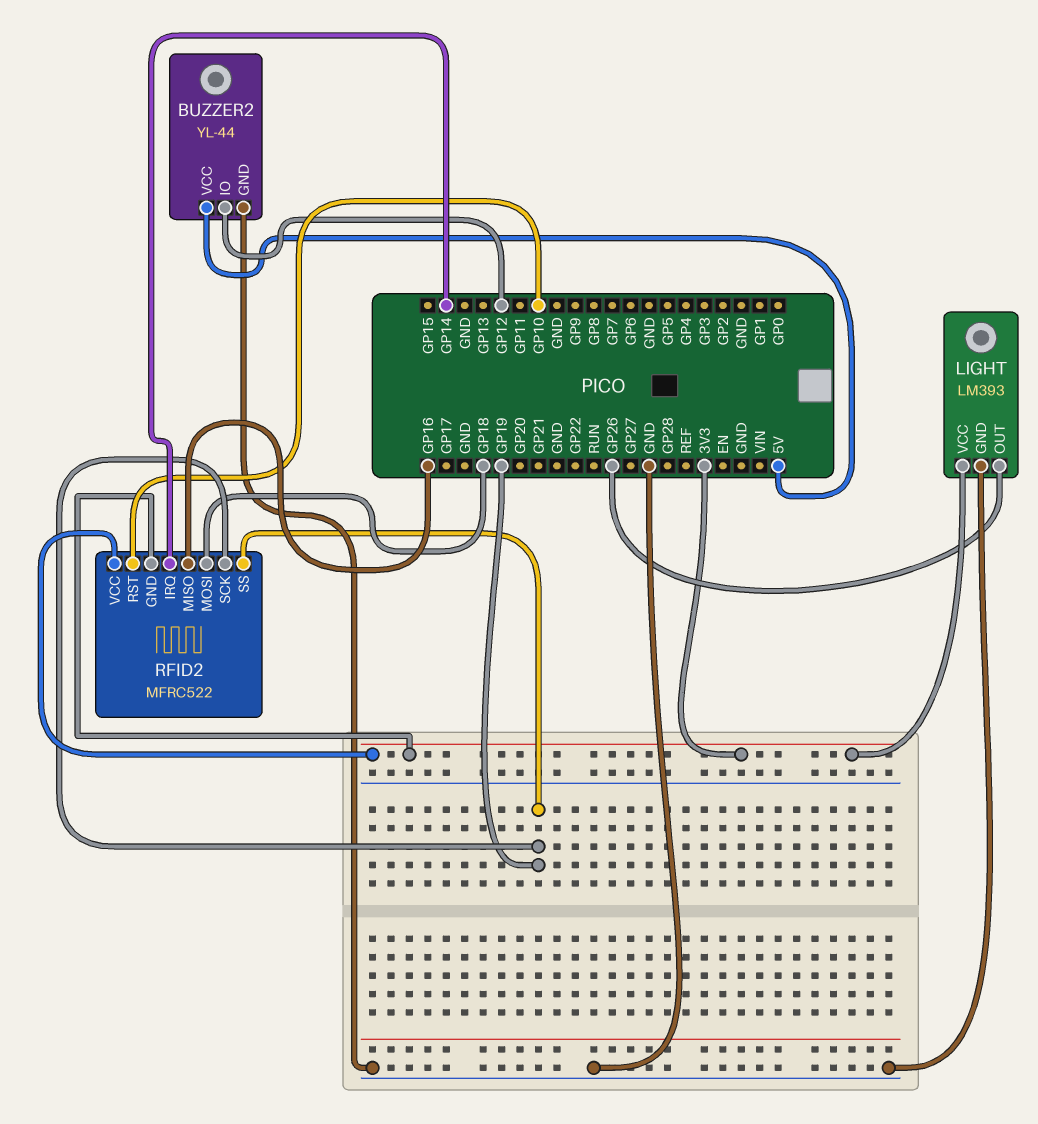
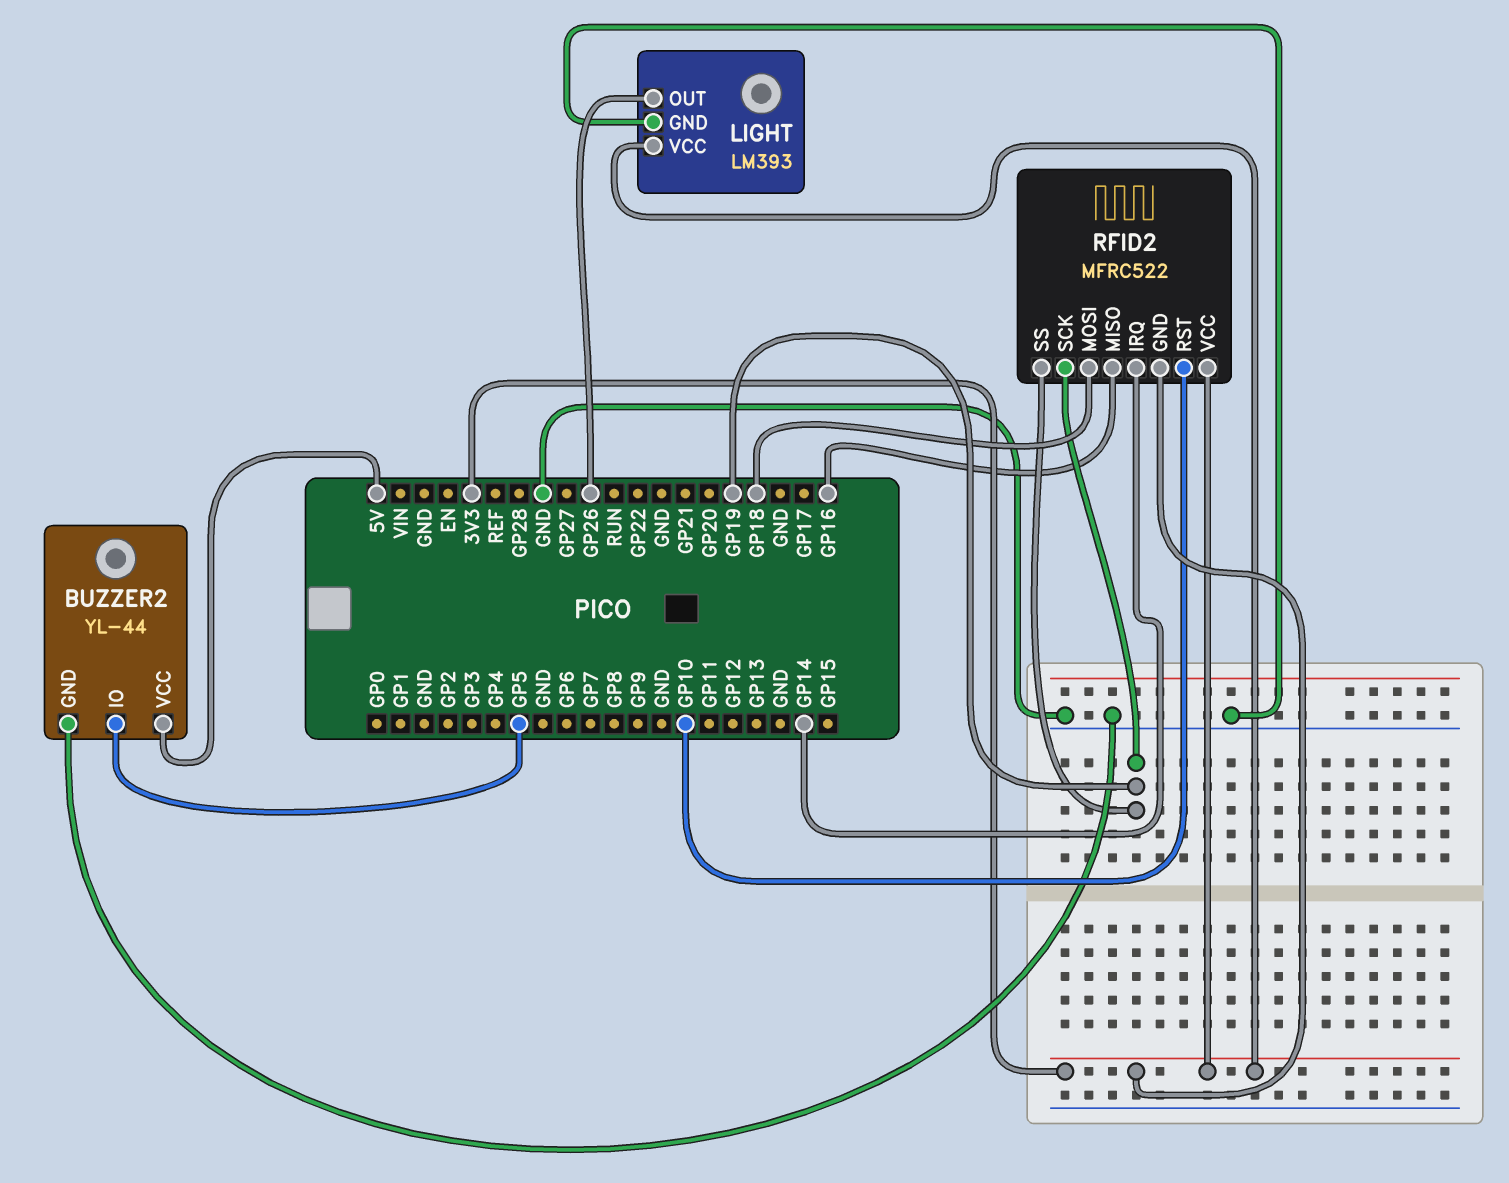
BUZZER2 pin IO: GP12 -> GP5

